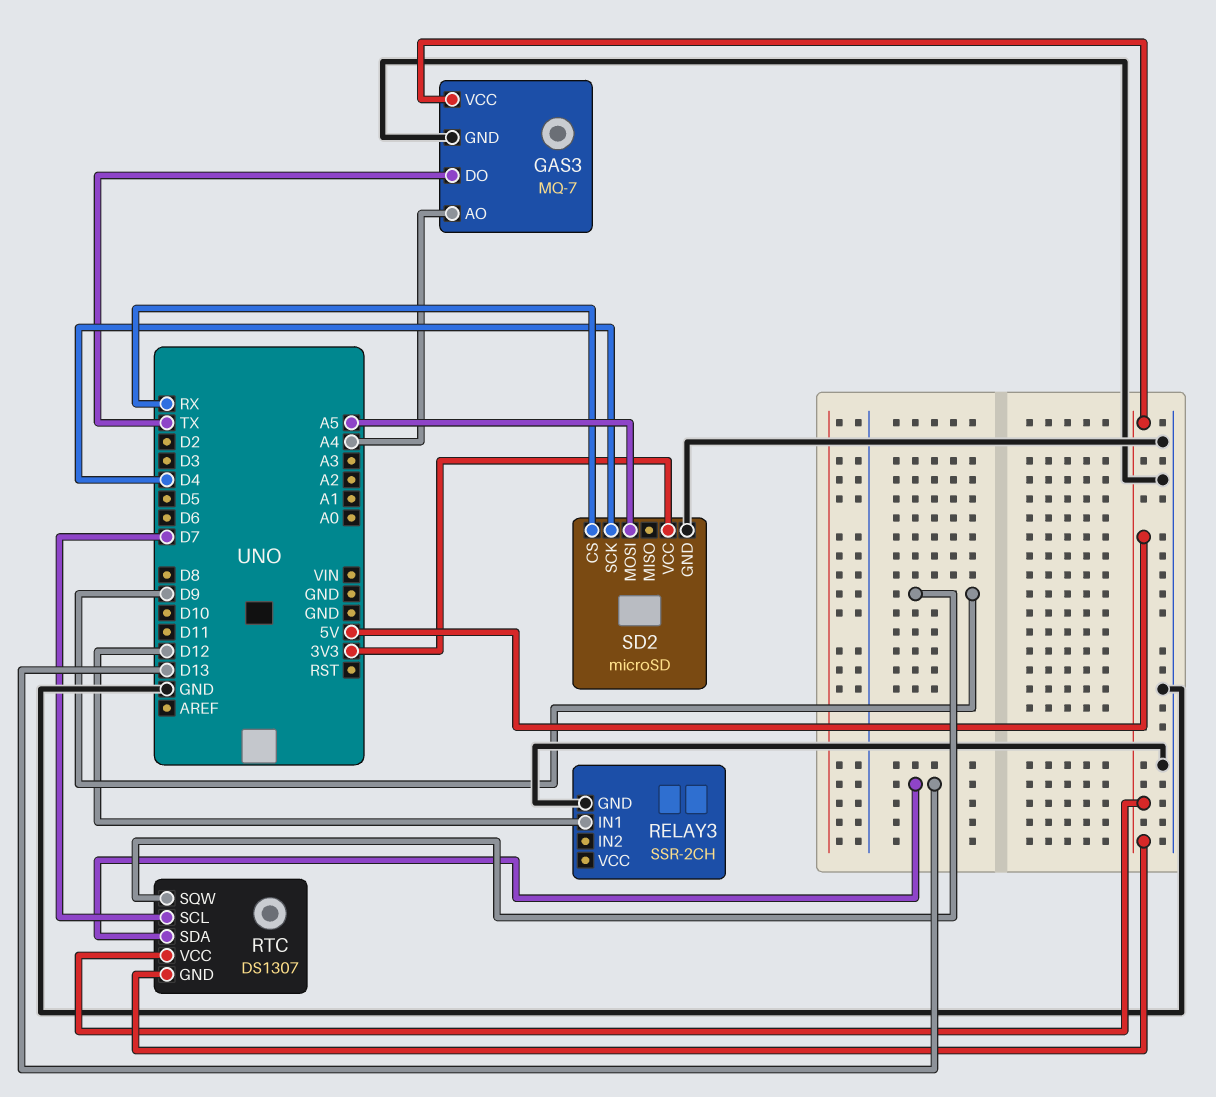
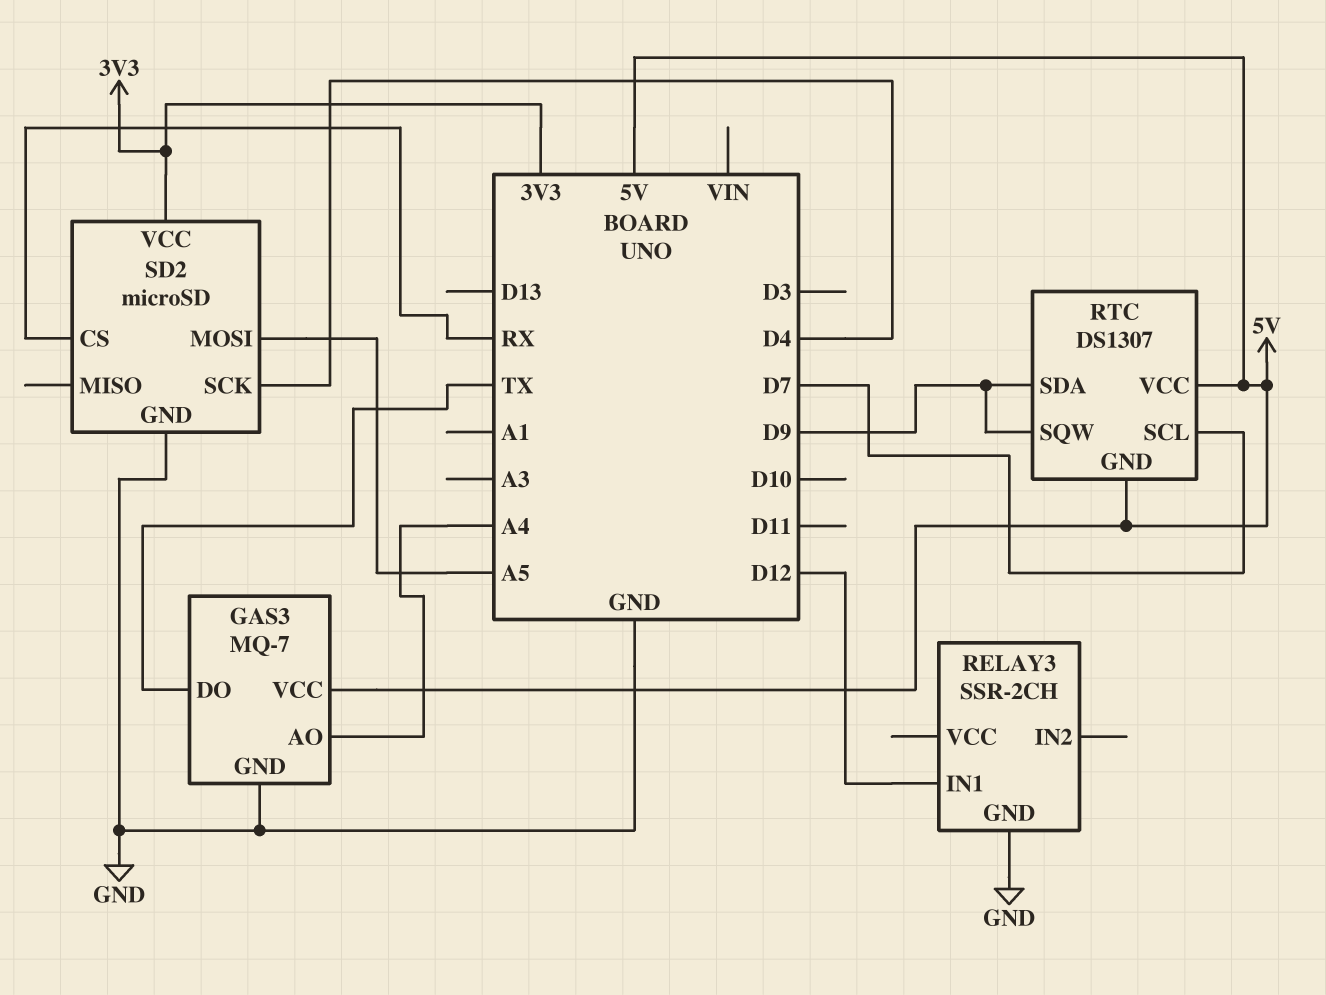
RTC pin SDA: D13 -> D9

